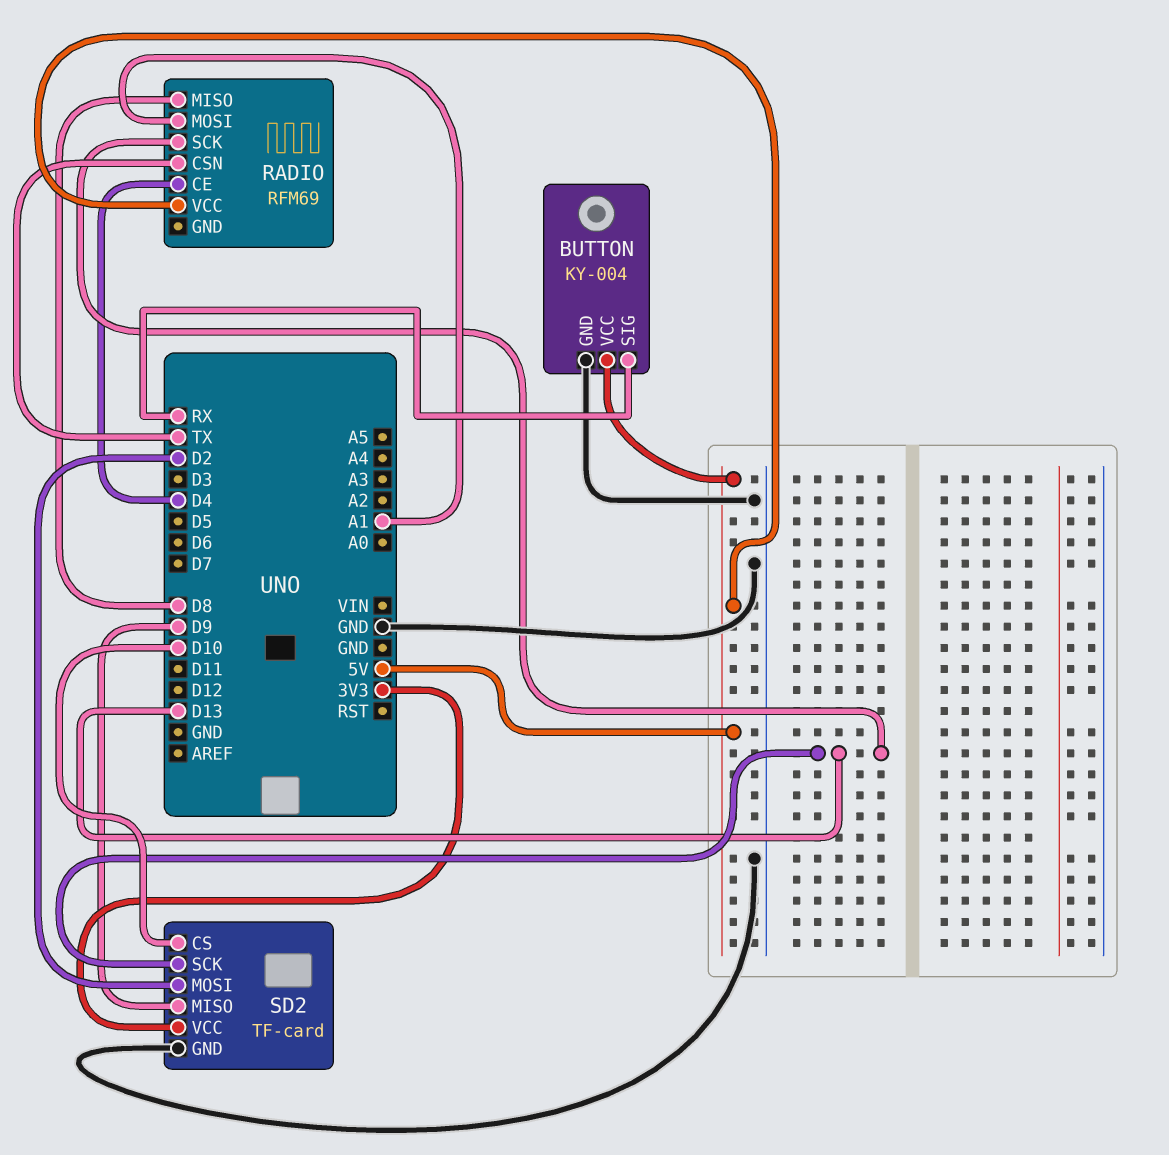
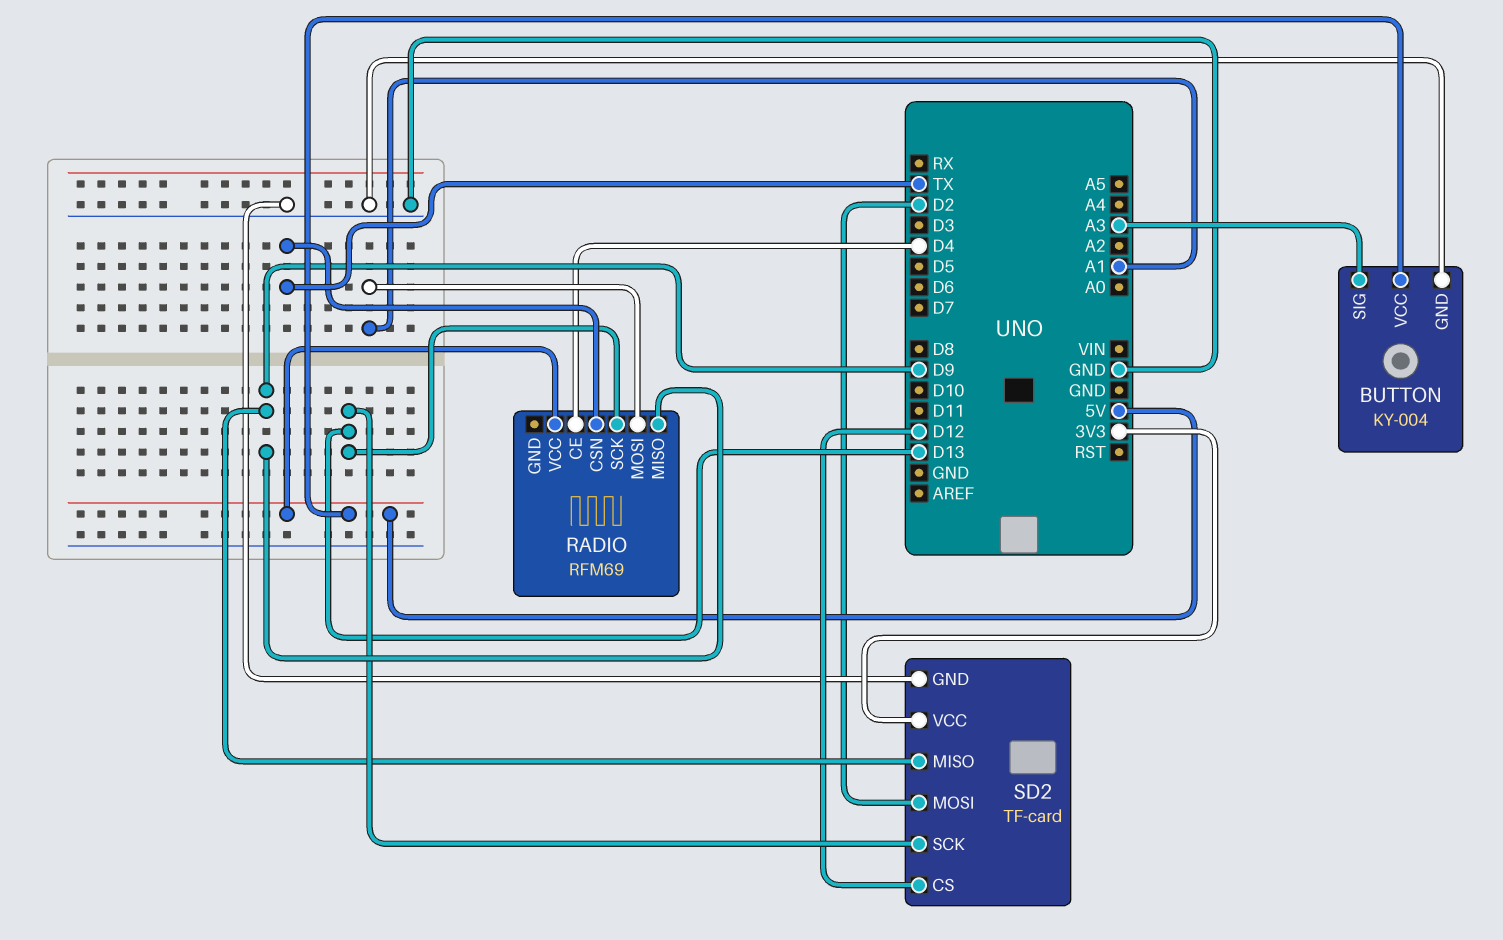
BUTTON pin SIG: RX -> A3
RADIO pin MISO: D8 -> D9
SD2 pin CS: D10 -> D12

